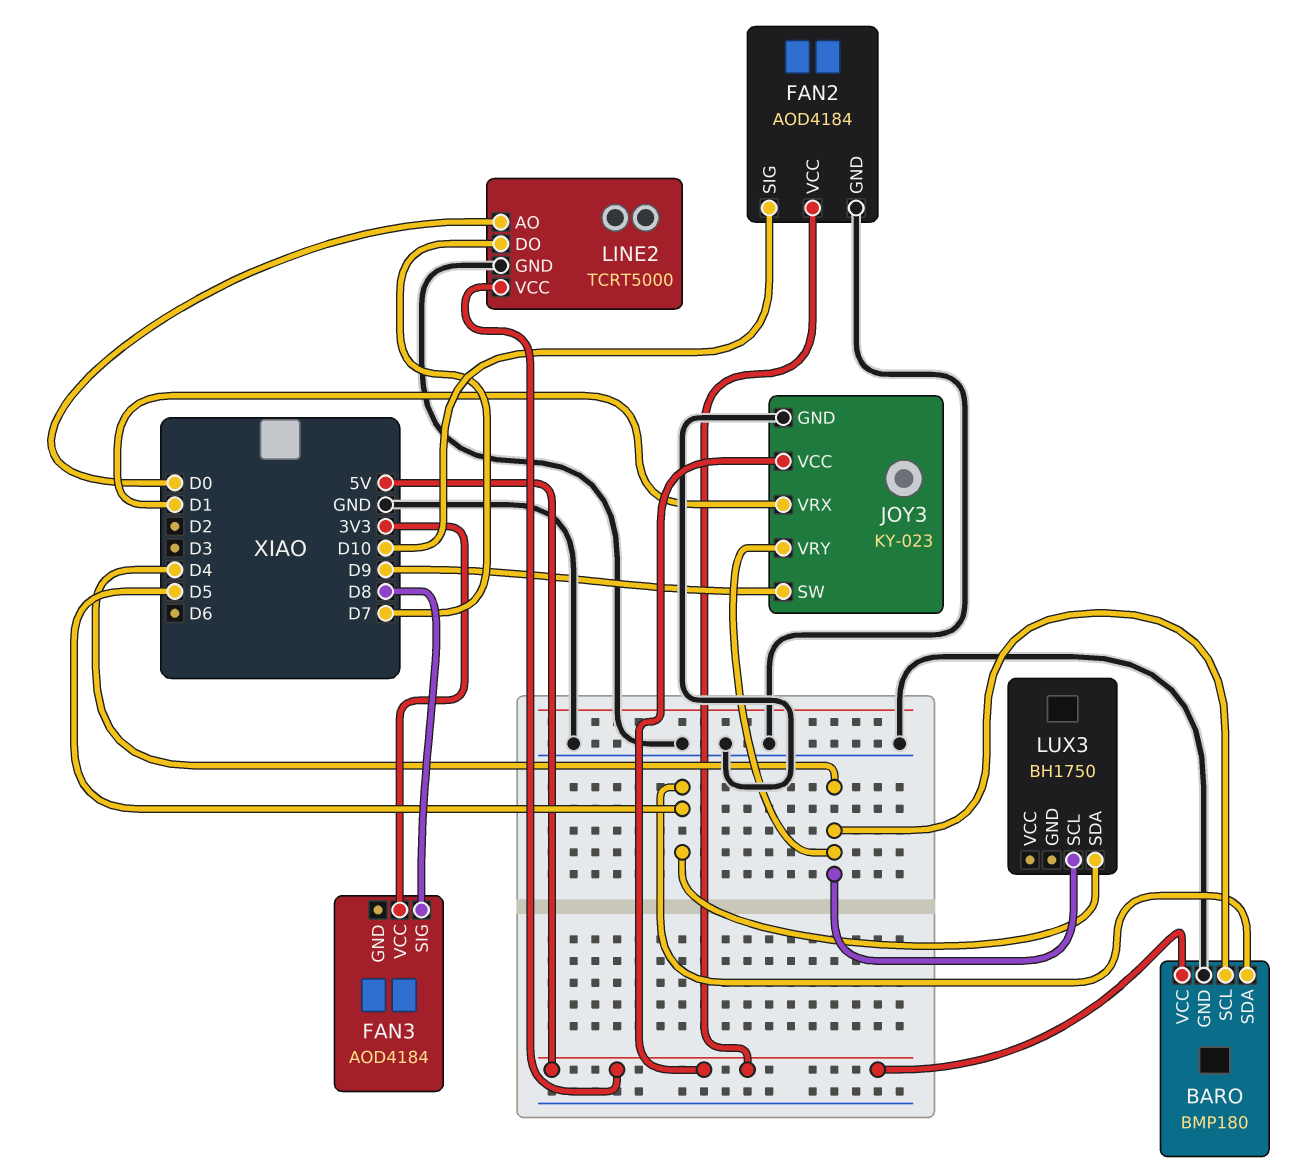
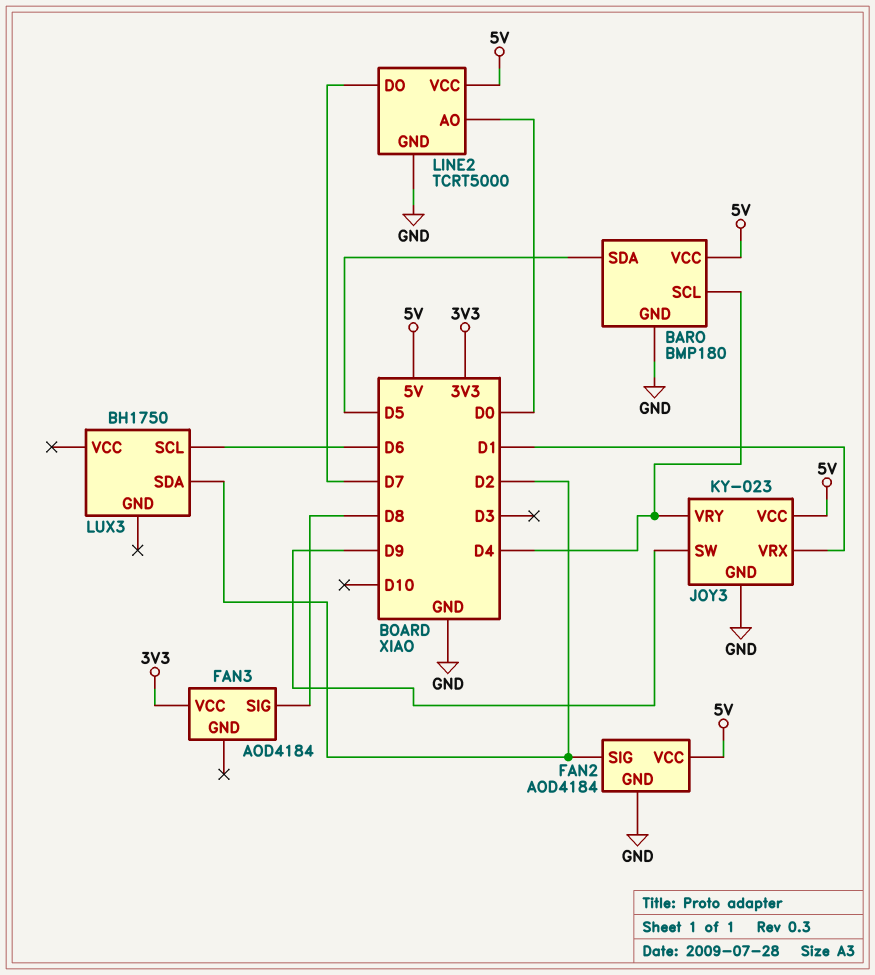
FAN2 pin SIG: D10 -> D2
LUX3 pin SCL: D4 -> D6
LUX3 pin SDA: D5 -> D2

